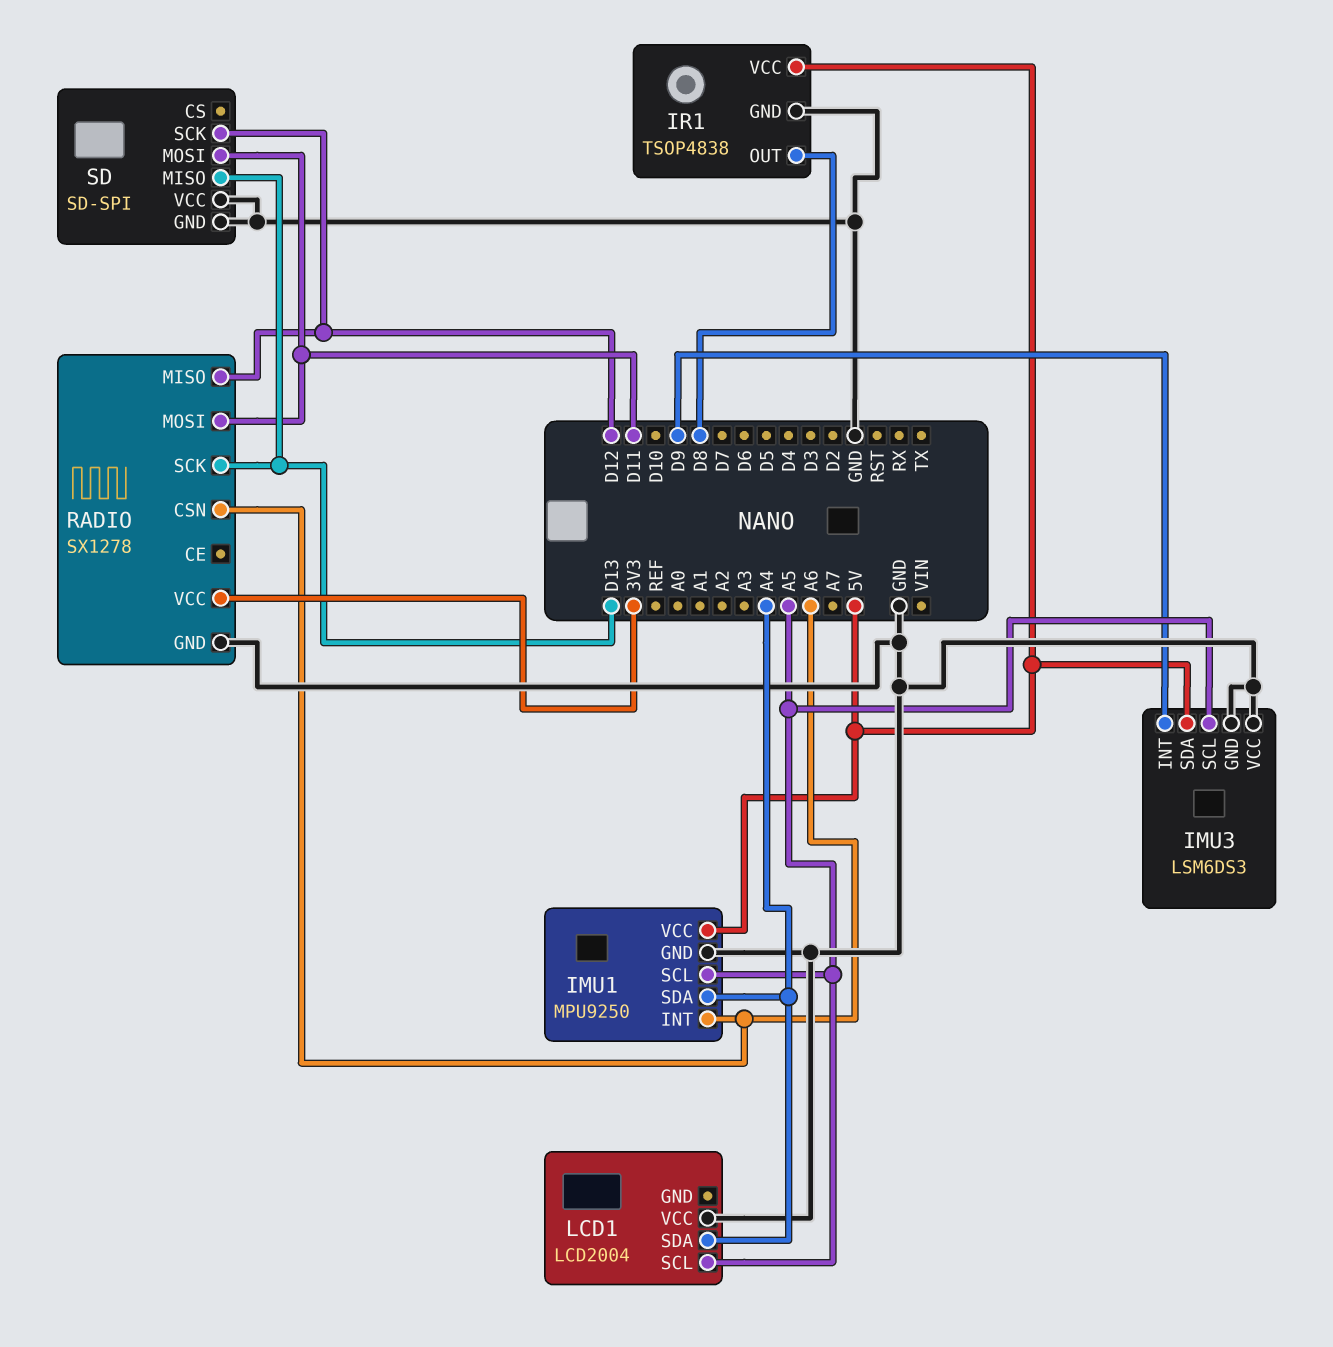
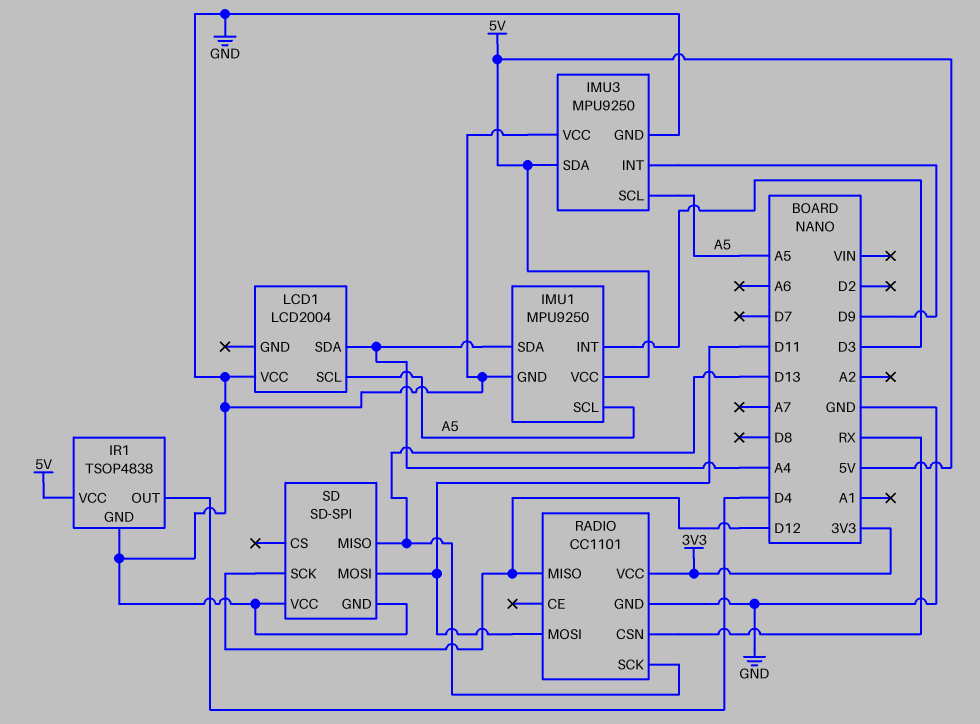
IMU1 pin INT: A6 -> D3
IMU3: LSM6DS3 -> MPU9250
IR1 pin OUT: D8 -> D4
RADIO: SX1278 -> CC1101
RADIO pin CSN: A6 -> RX

